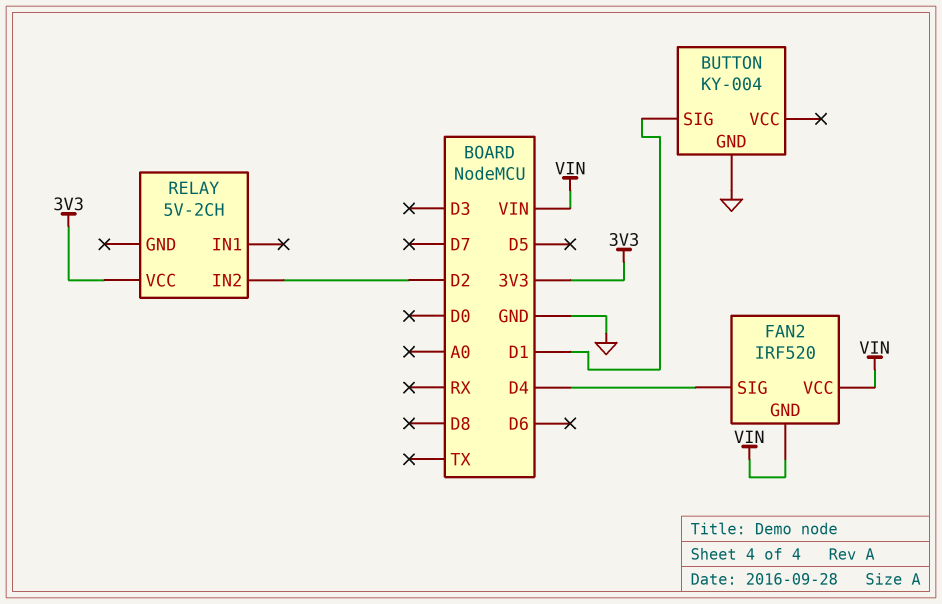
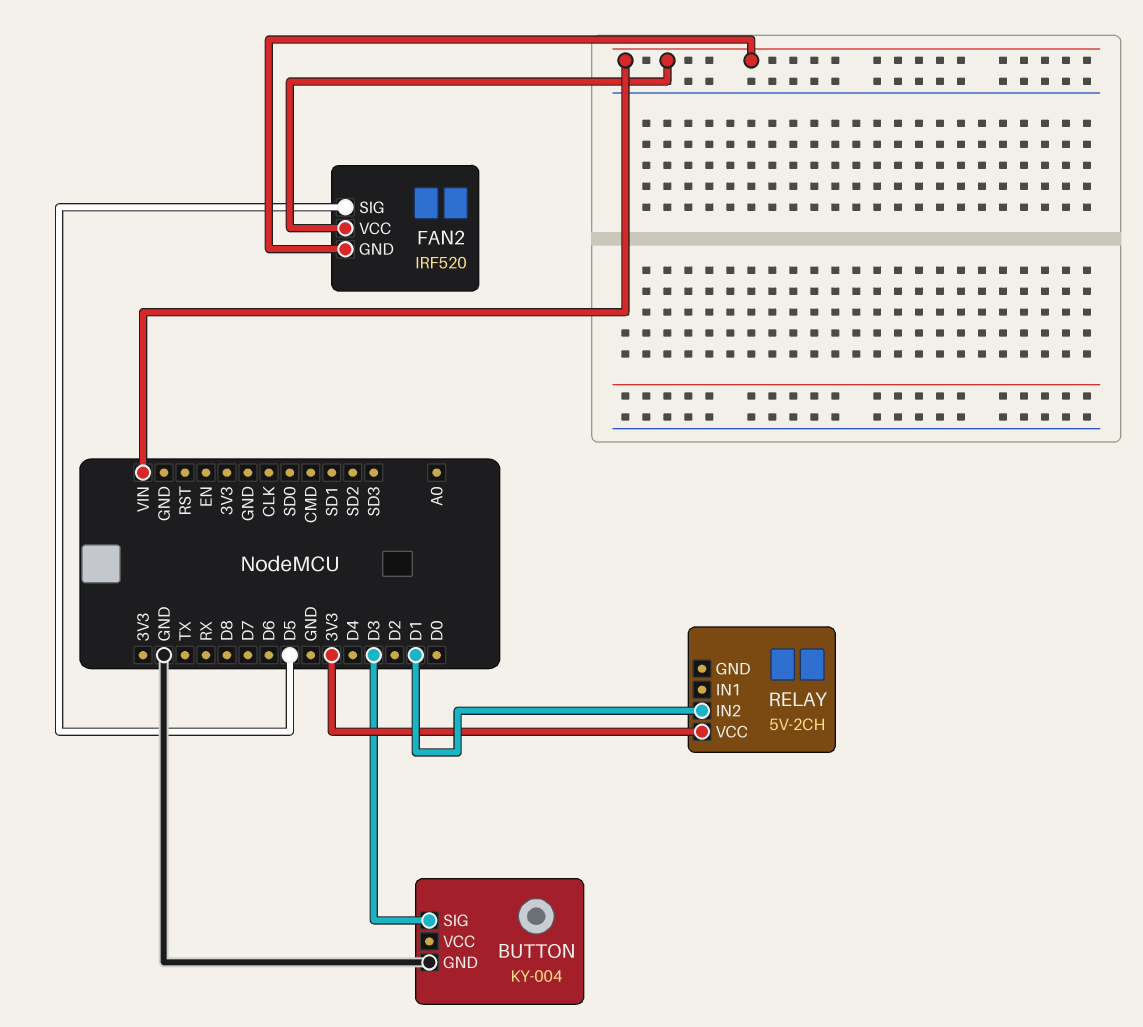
BUTTON pin SIG: D1 -> D3
FAN2 pin SIG: D4 -> D5
RELAY pin IN2: D2 -> D1

